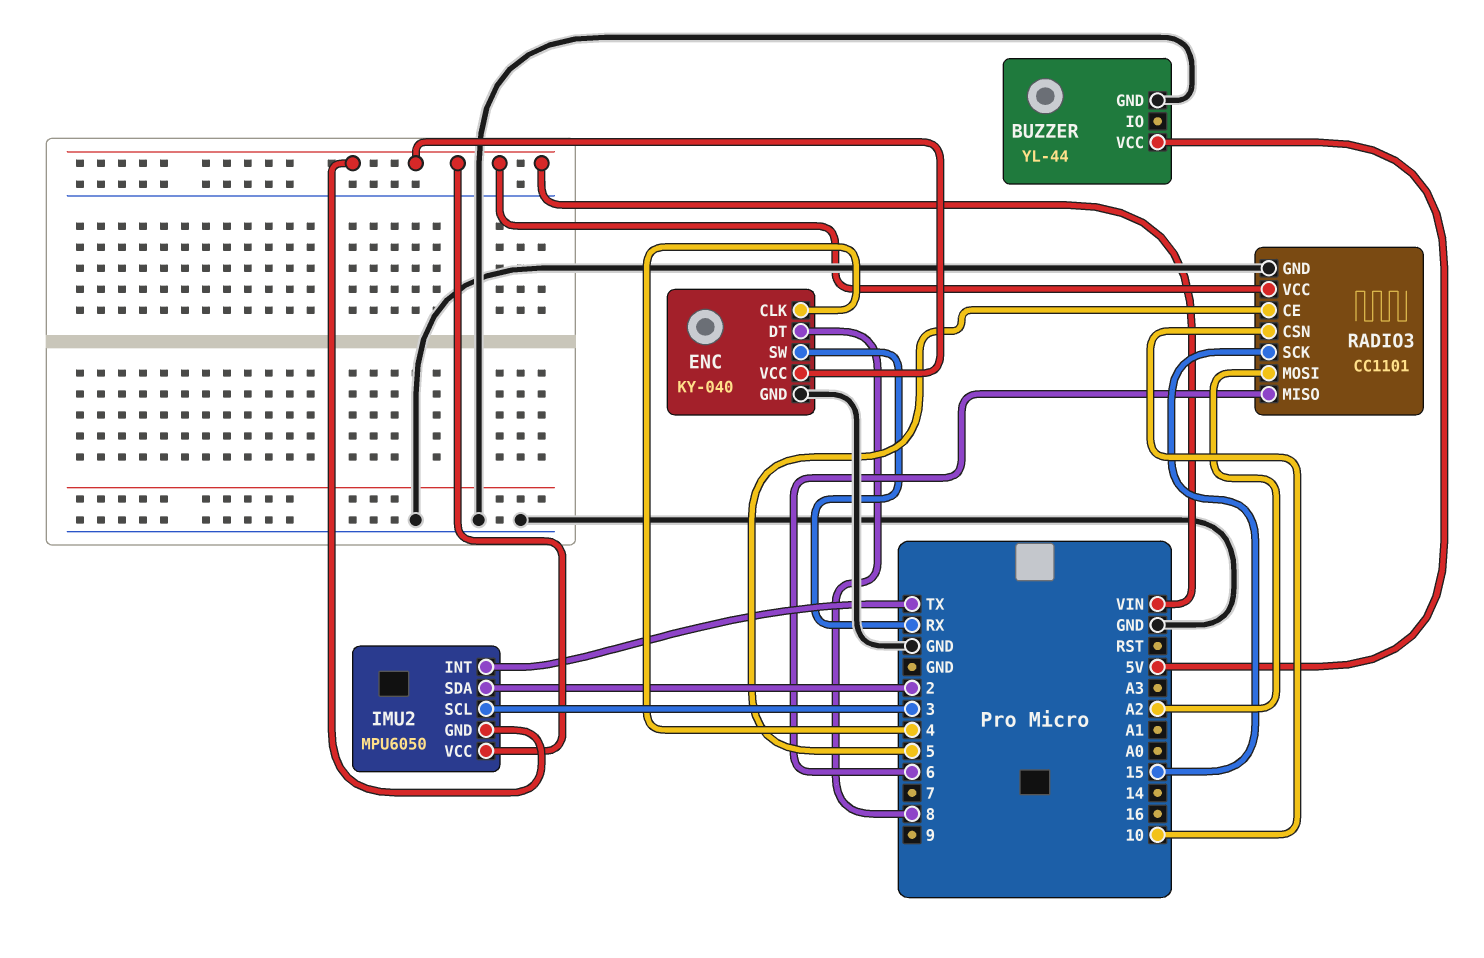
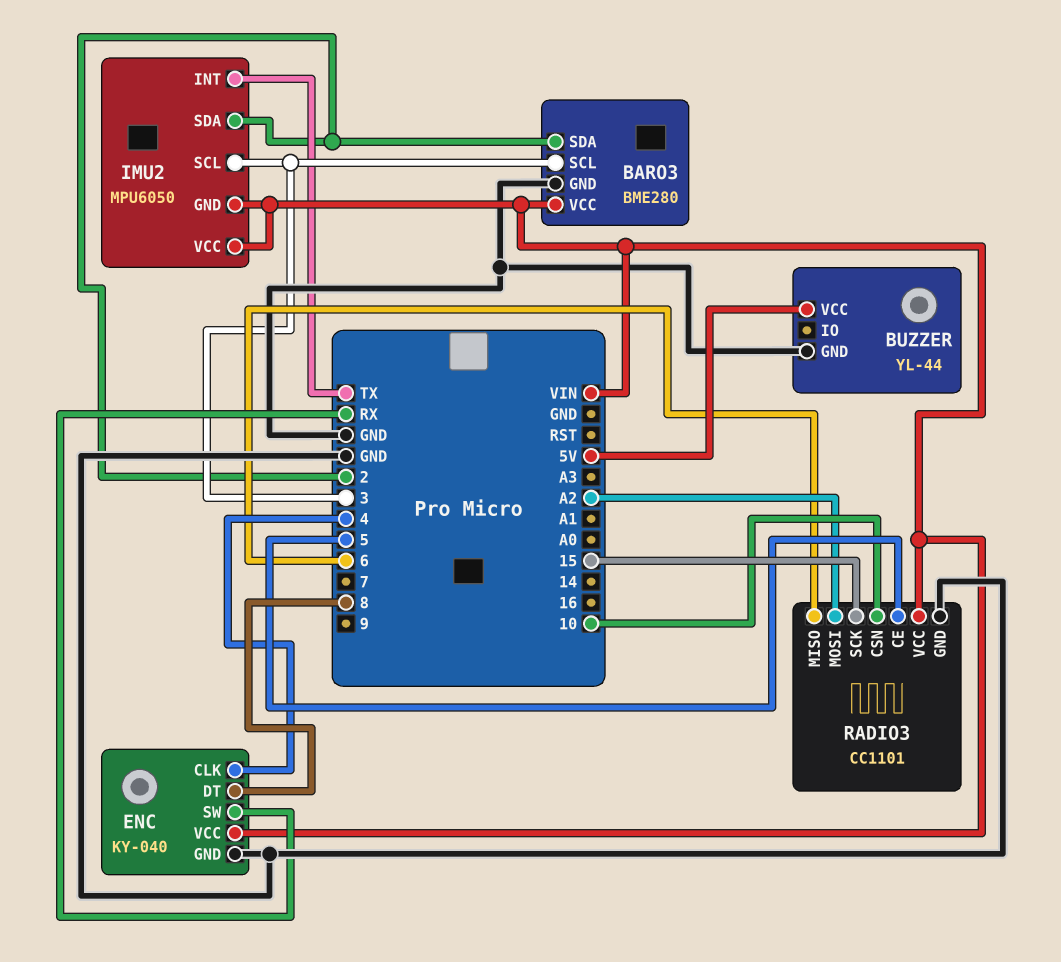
BARO3: none -> BME280
BARO3 pin GND: none -> GND
BARO3 pin SCL: none -> 3
BARO3 pin SDA: none -> 2
BARO3 pin VCC: none -> VIN

